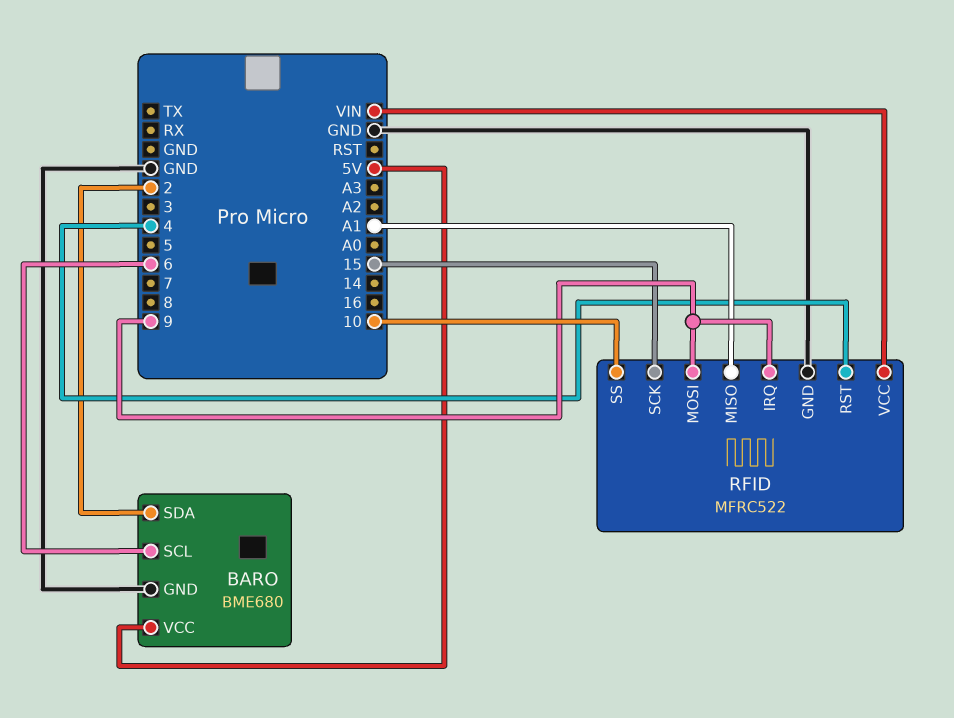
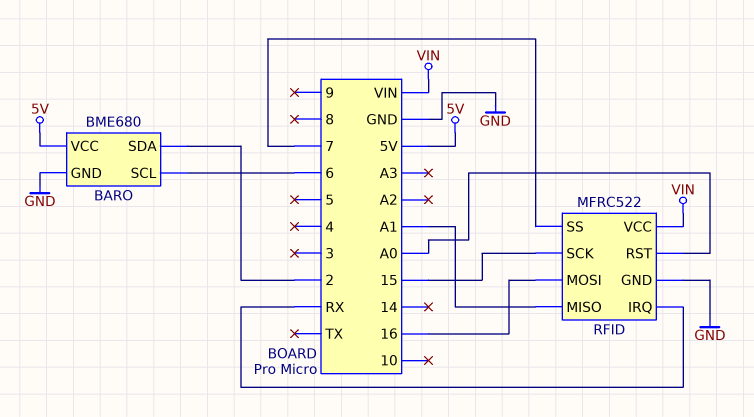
RFID pin IRQ: 9 -> RX
RFID pin MOSI: 9 -> 16
RFID pin RST: 4 -> A0
RFID pin SS: 10 -> 7

